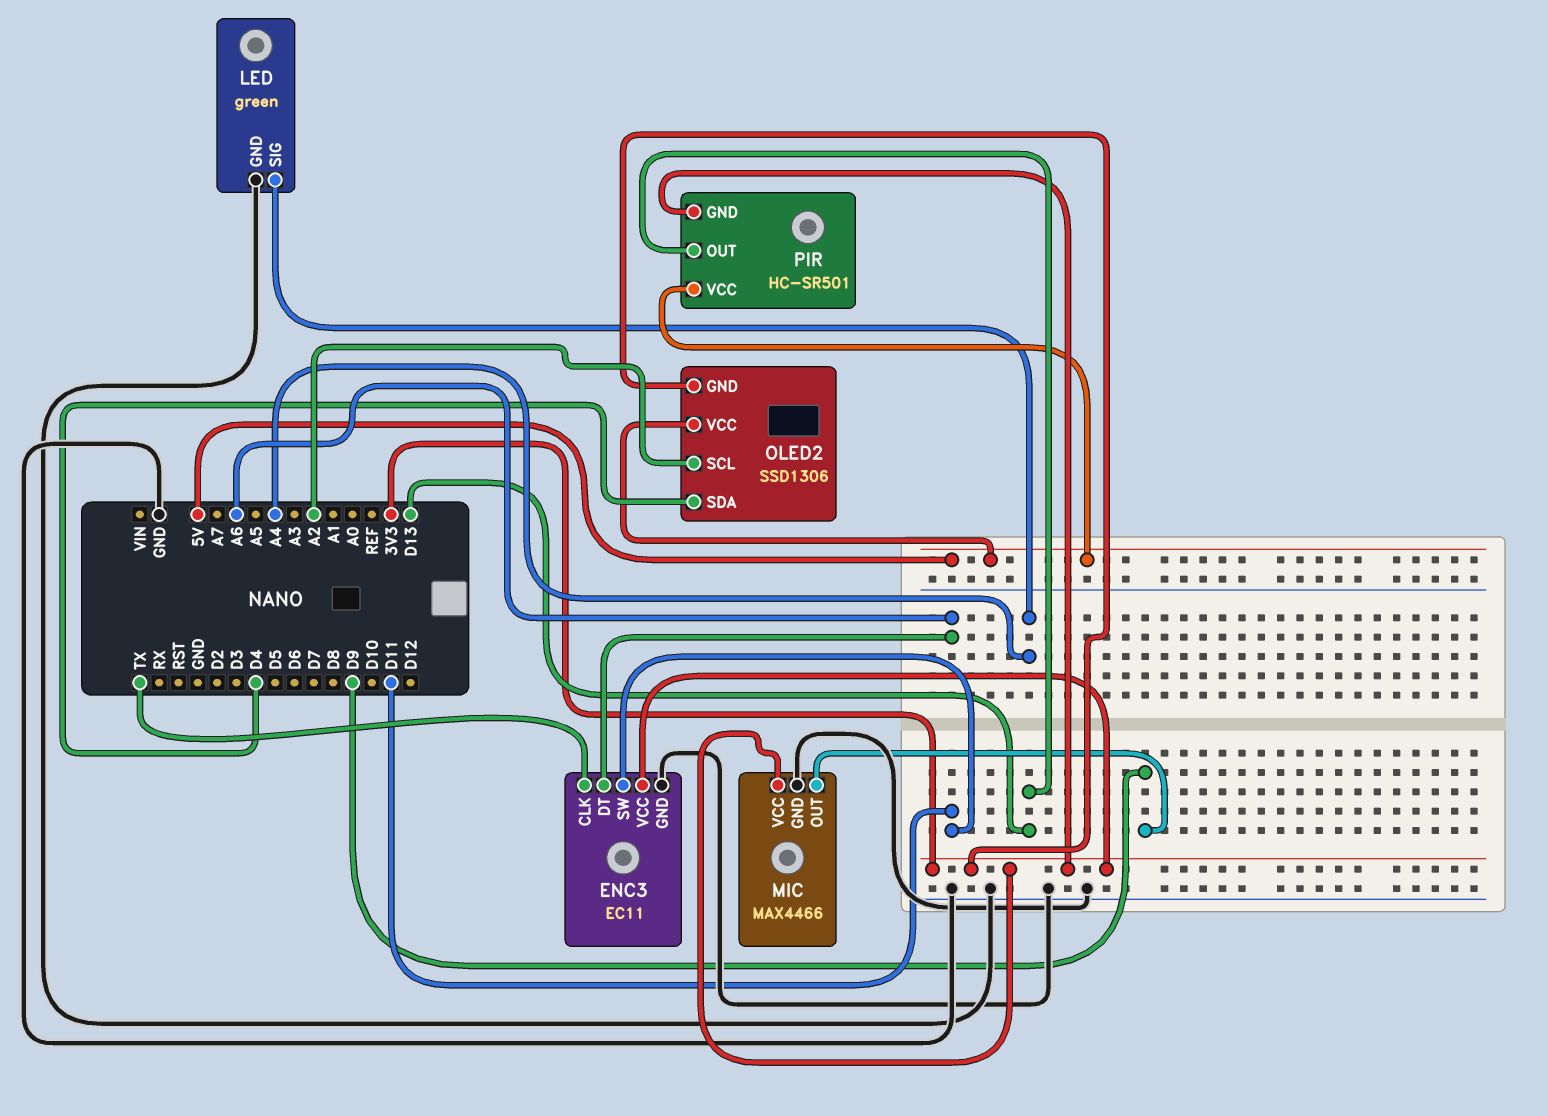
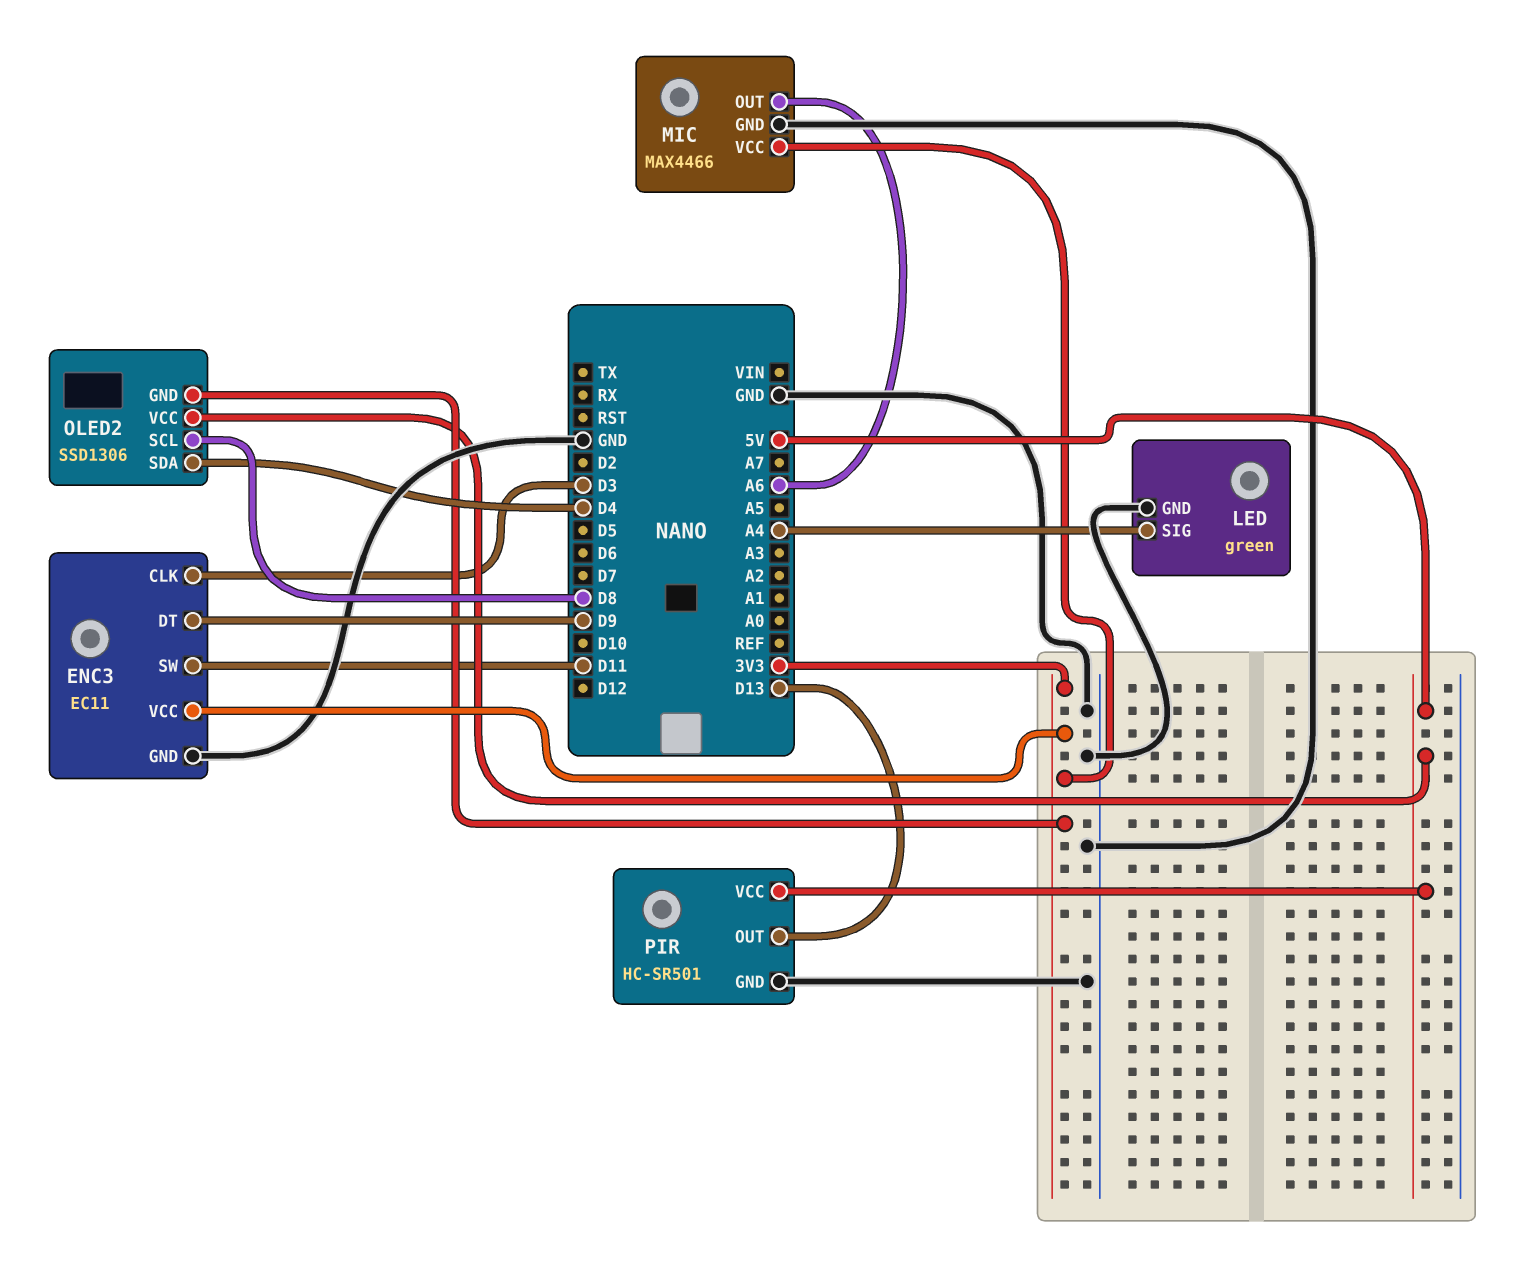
ENC3 pin CLK: TX -> D3
ENC3 pin DT: A6 -> D9
MIC pin OUT: D9 -> A6
OLED2 pin SCL: A2 -> D8
PIR pin GND: 3V3 -> GND

